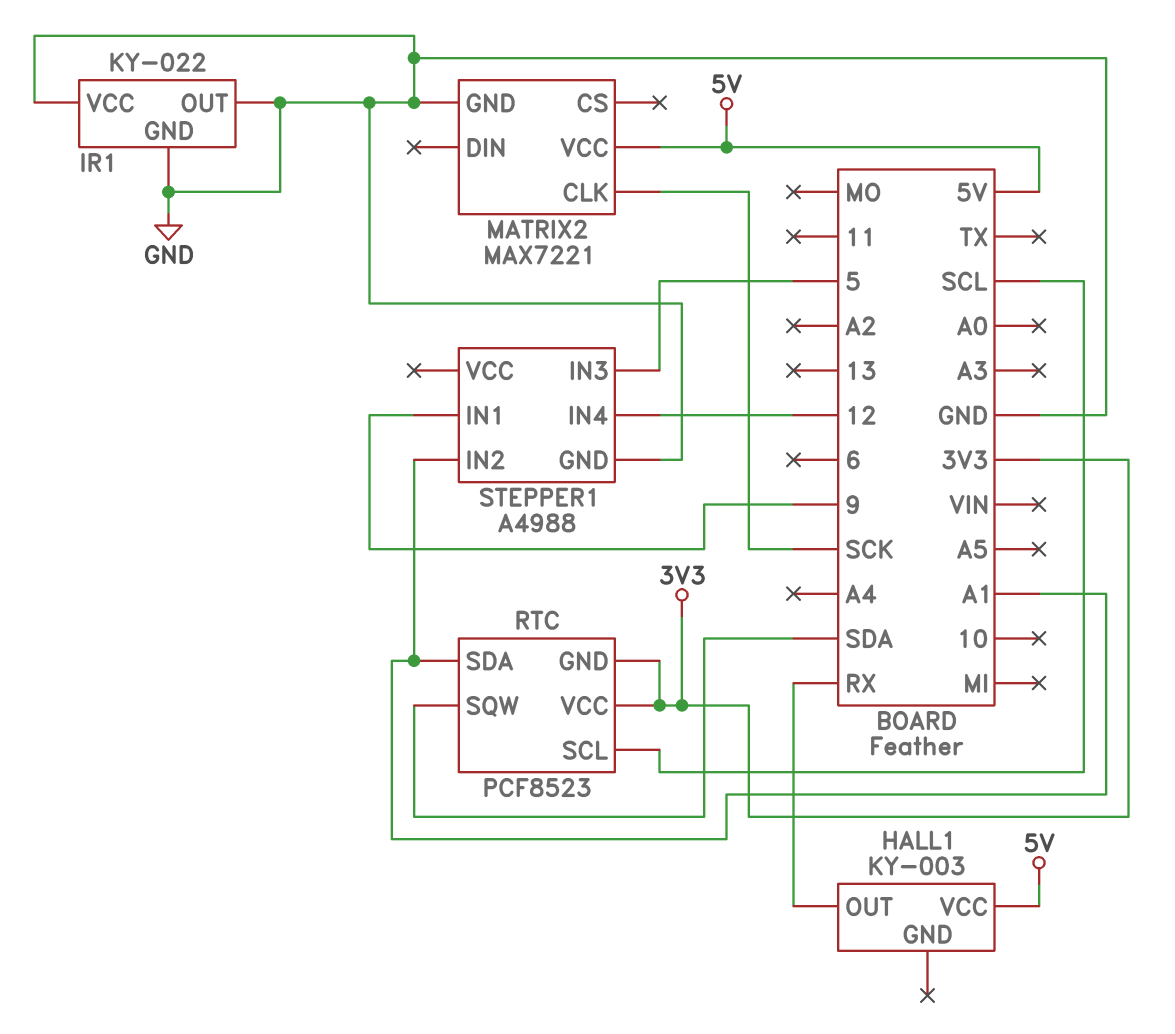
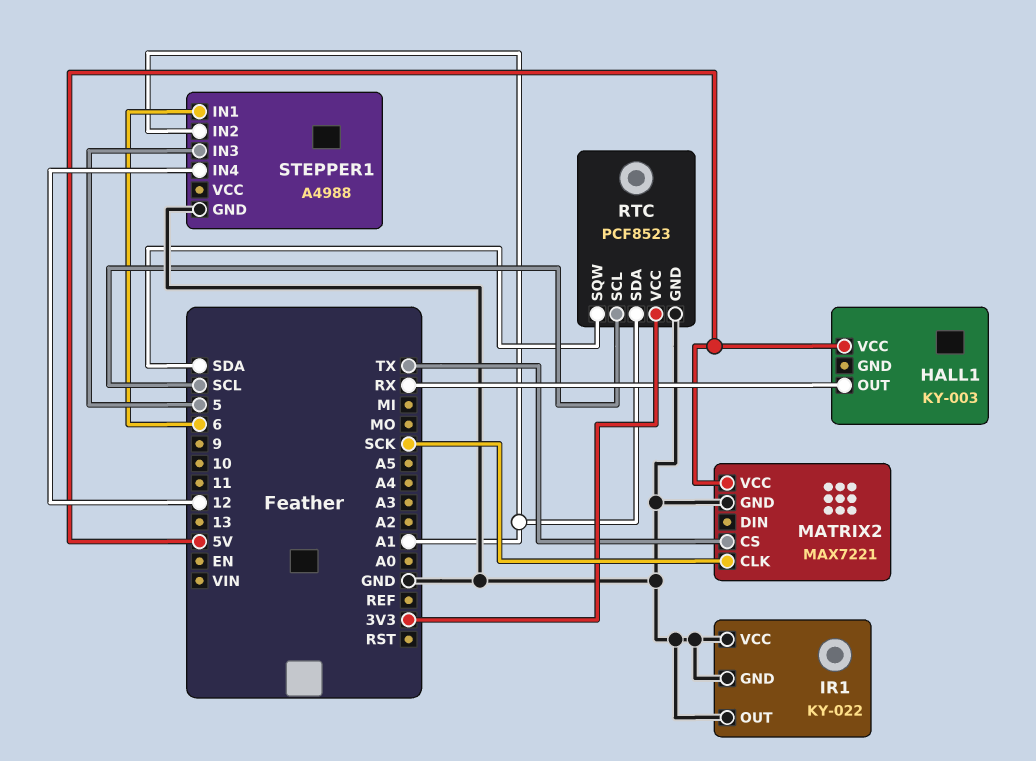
MATRIX2 pin CS: none -> TX
RTC pin GND: 3V3 -> GND
STEPPER1 pin IN1: 9 -> 6

